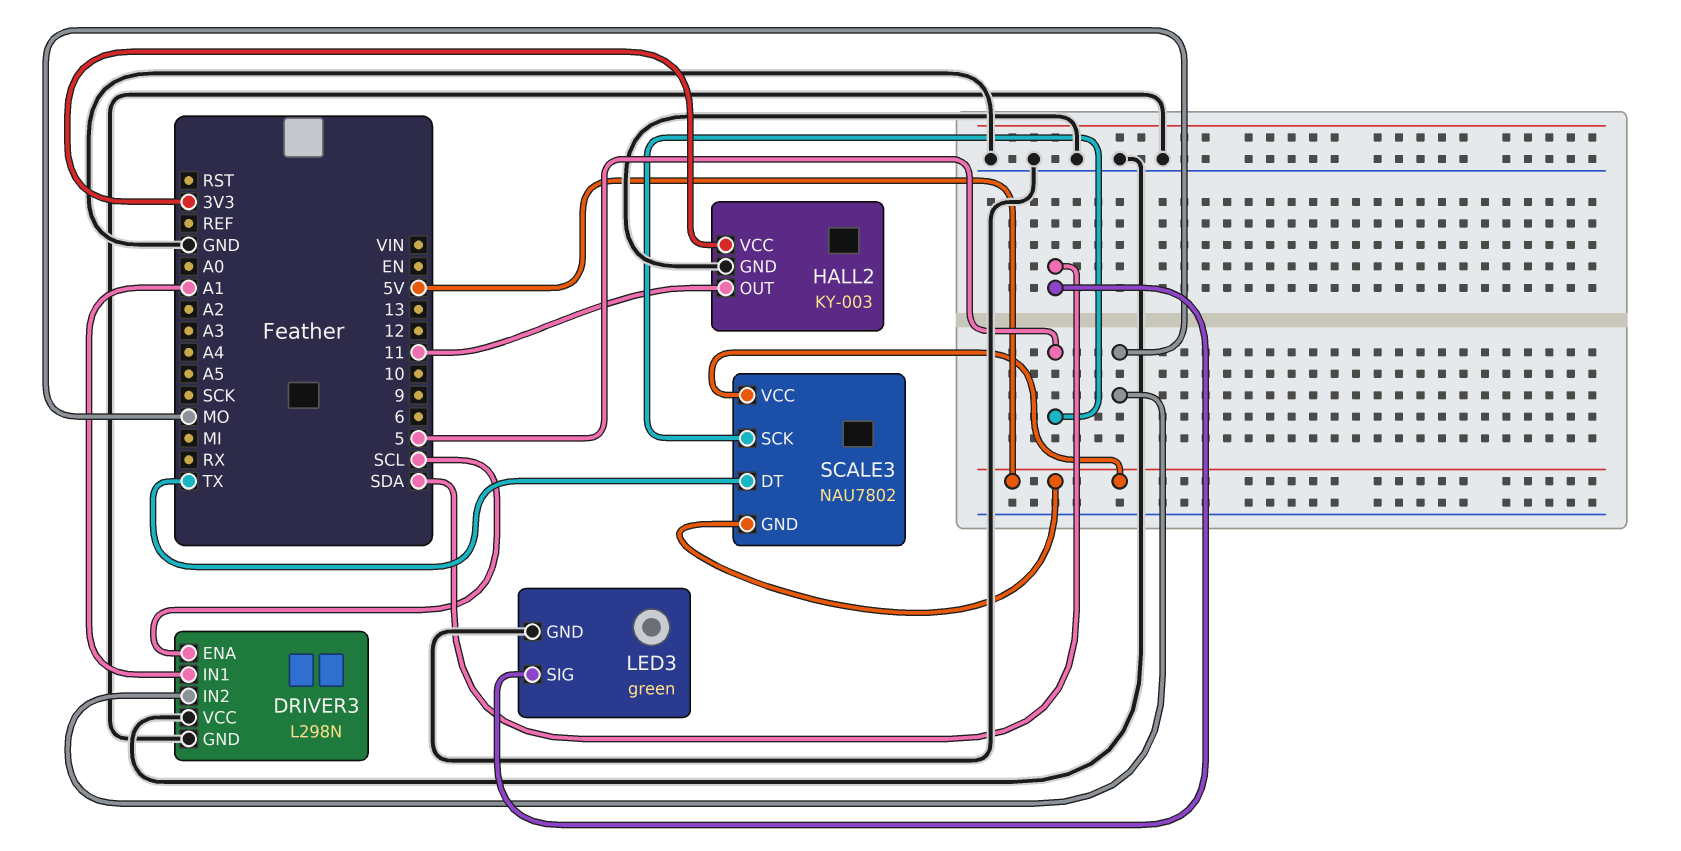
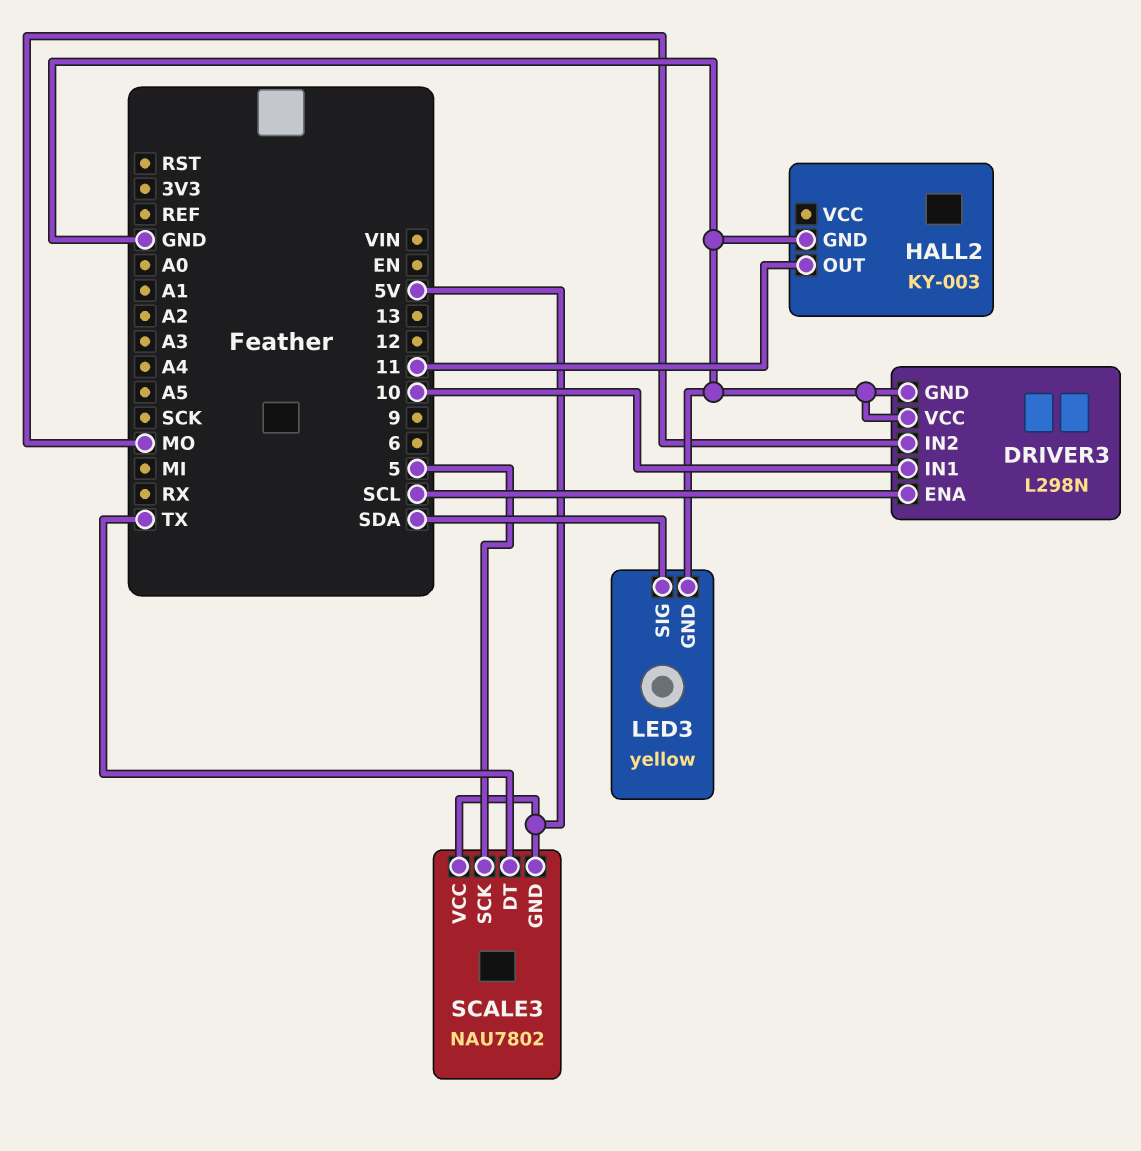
DRIVER3 pin IN1: A1 -> 10
HALL2 pin VCC: 3V3 -> none
LED3: green -> yellow

